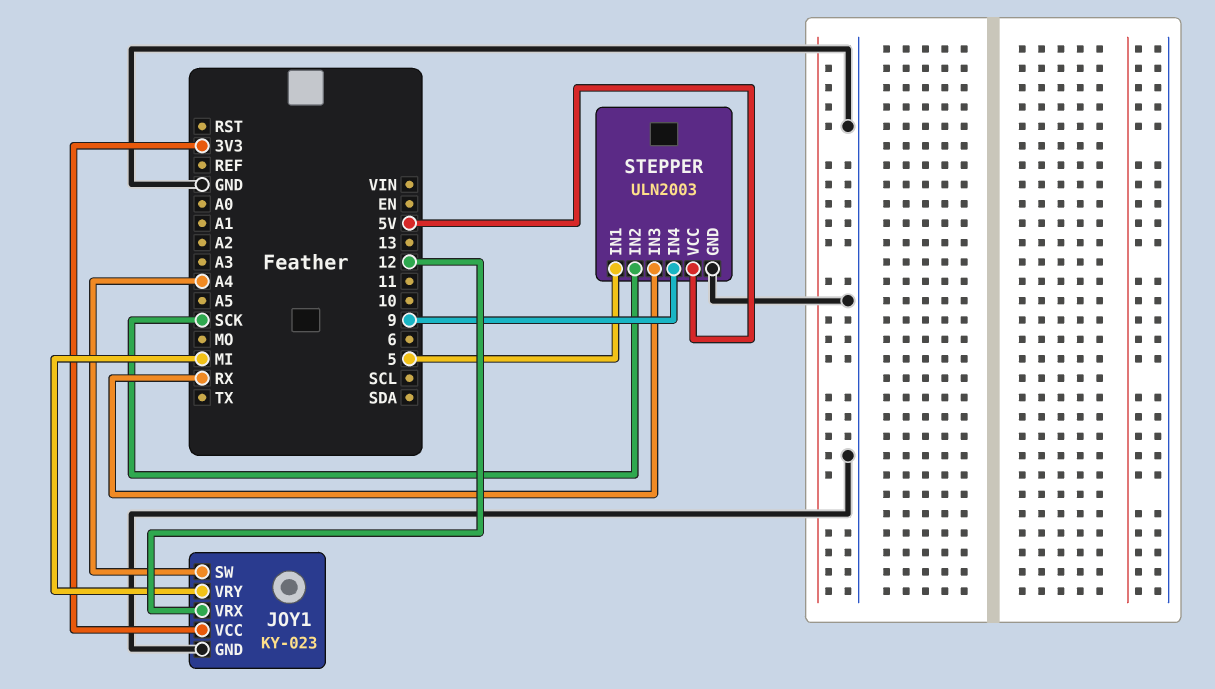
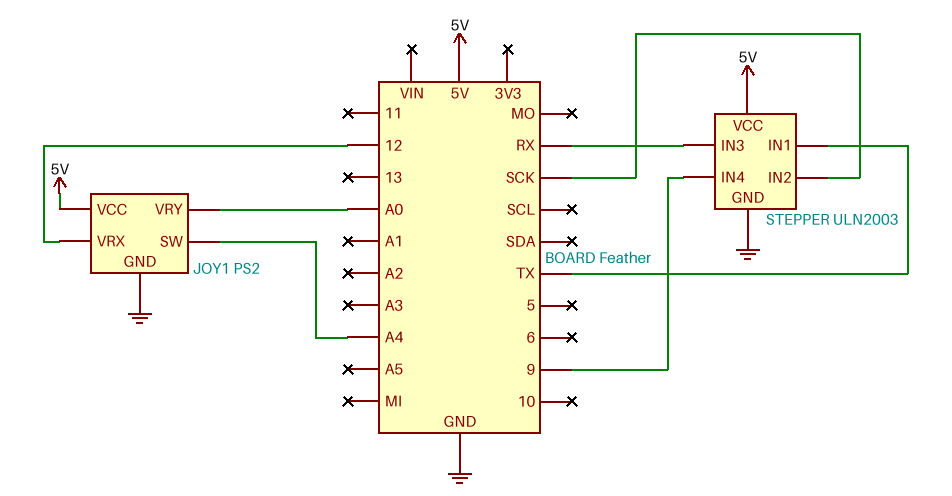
JOY1: KY-023 -> PS2
JOY1 pin VCC: 3V3 -> 5V
JOY1 pin VRY: MI -> A0
STEPPER pin IN1: 5 -> TX

